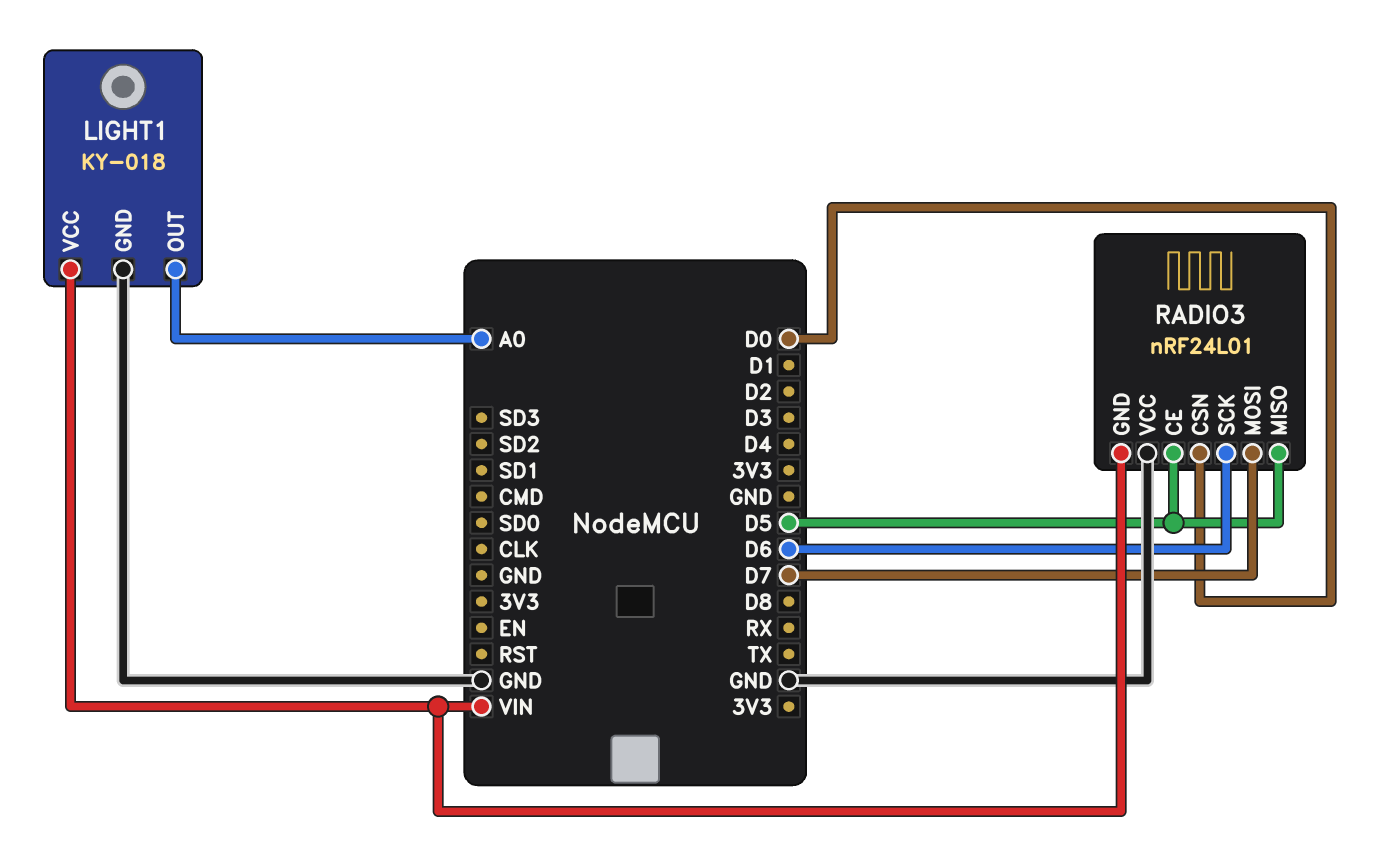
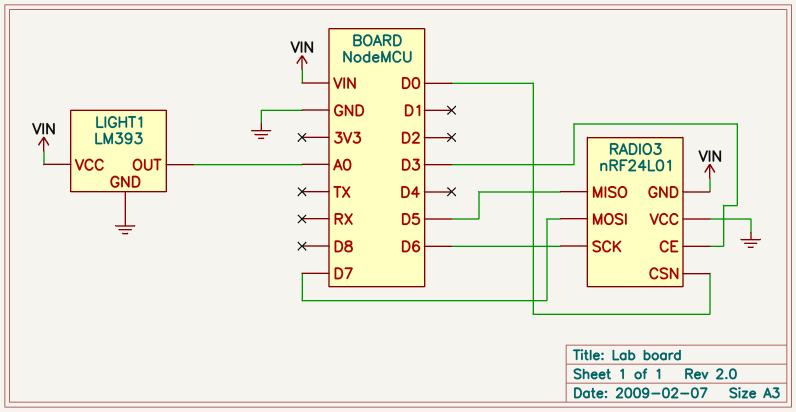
LIGHT1: KY-018 -> LM393
RADIO3 pin CE: D5 -> D3

